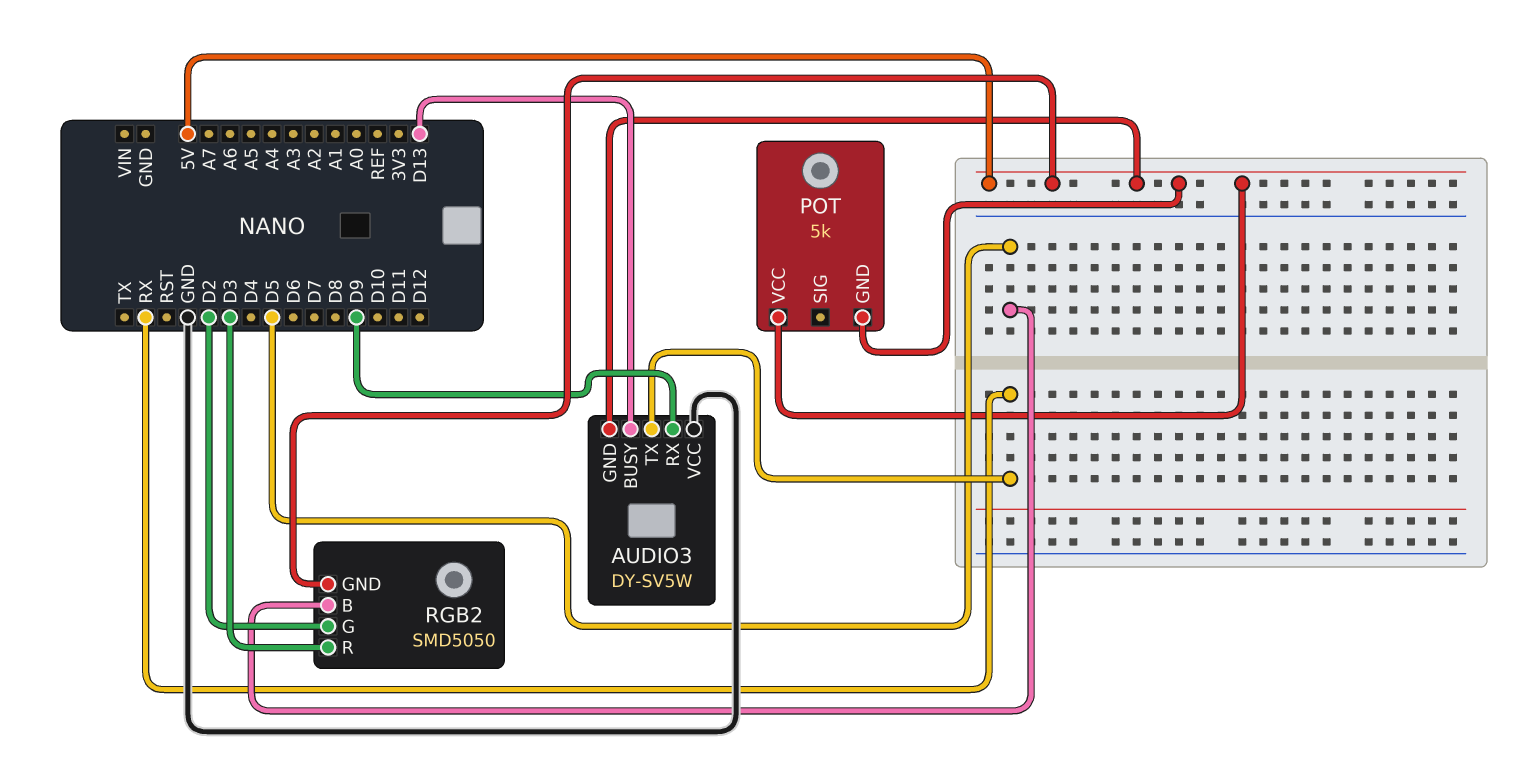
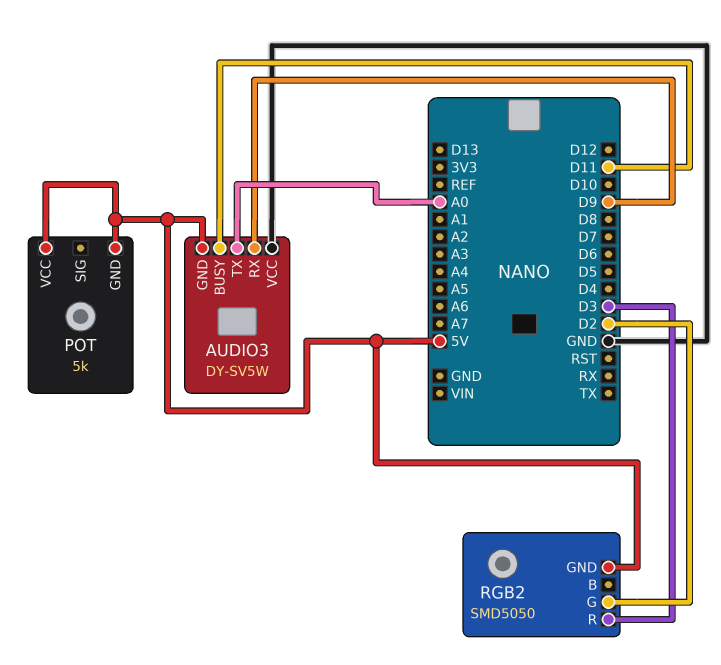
AUDIO3 pin BUSY: D13 -> D11
AUDIO3 pin TX: RX -> A0
RGB2 pin B: D5 -> none

